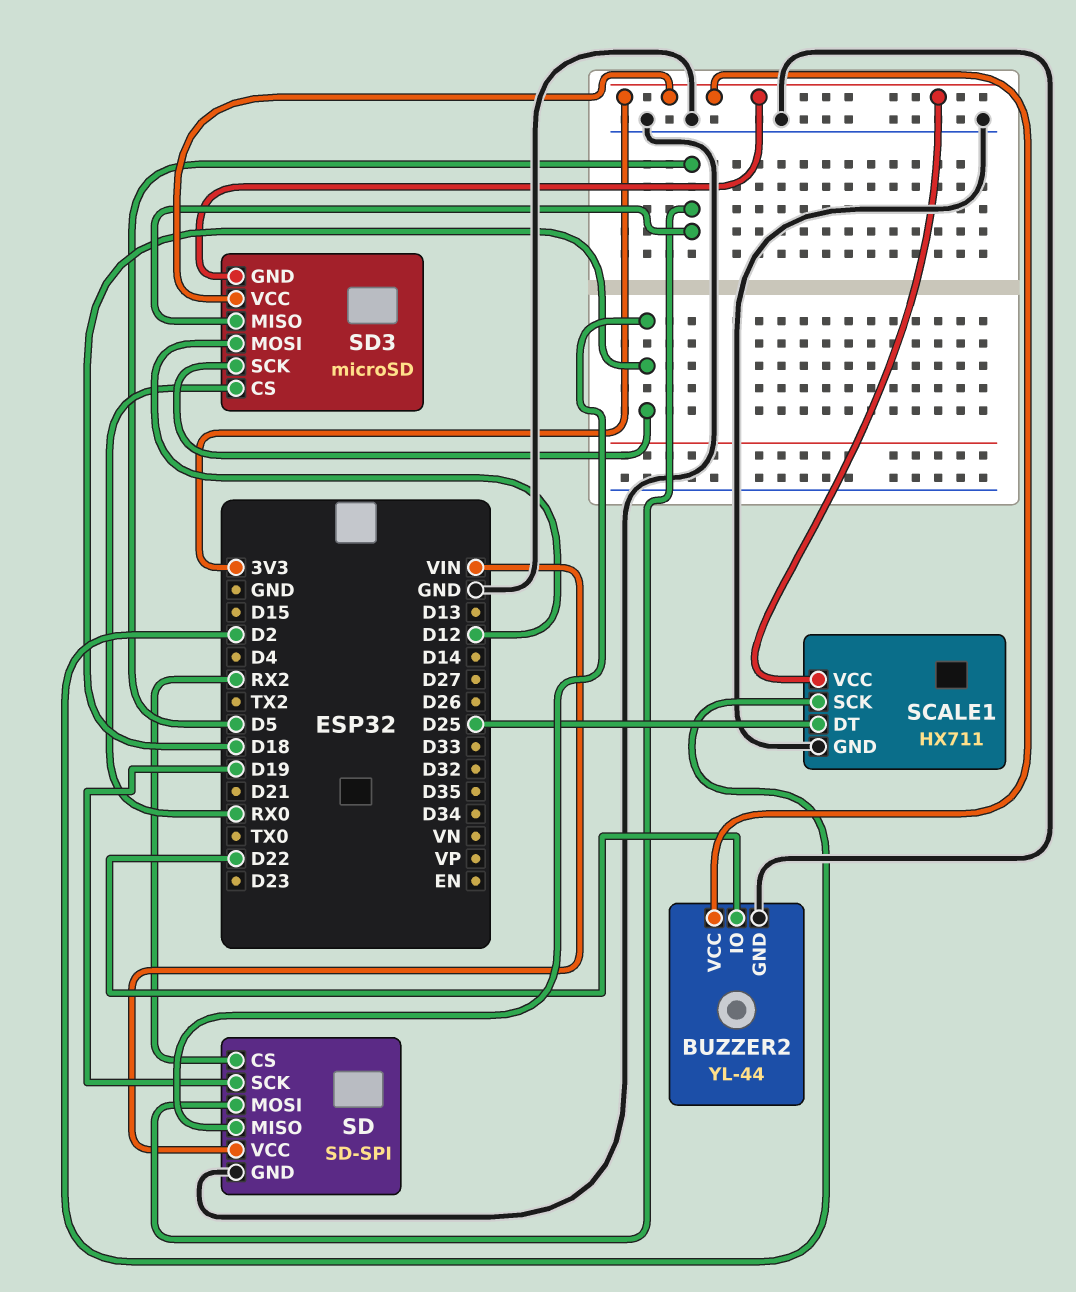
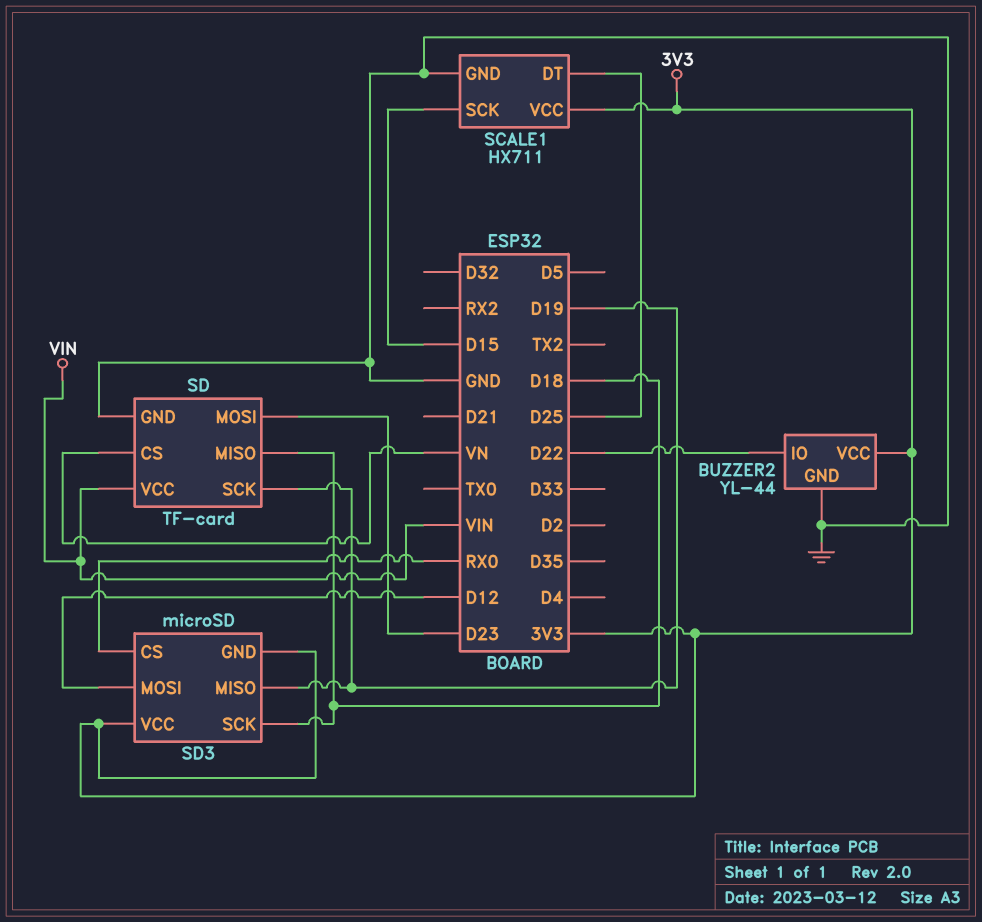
SCALE1 pin SCK: D2 -> D15
SD: SD-SPI -> TF-card
SD pin CS: RX2 -> VN
SD pin MOSI: D5 -> D23
SD3 pin MISO: D5 -> D19

